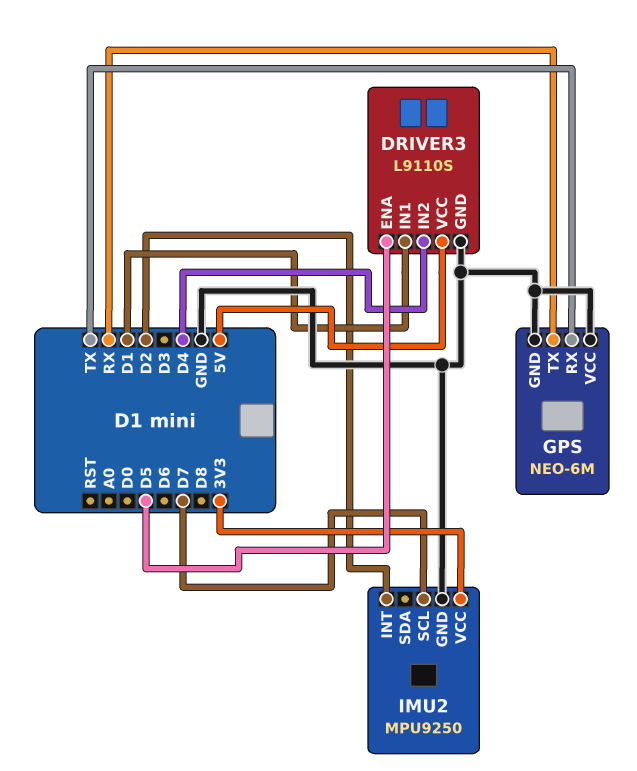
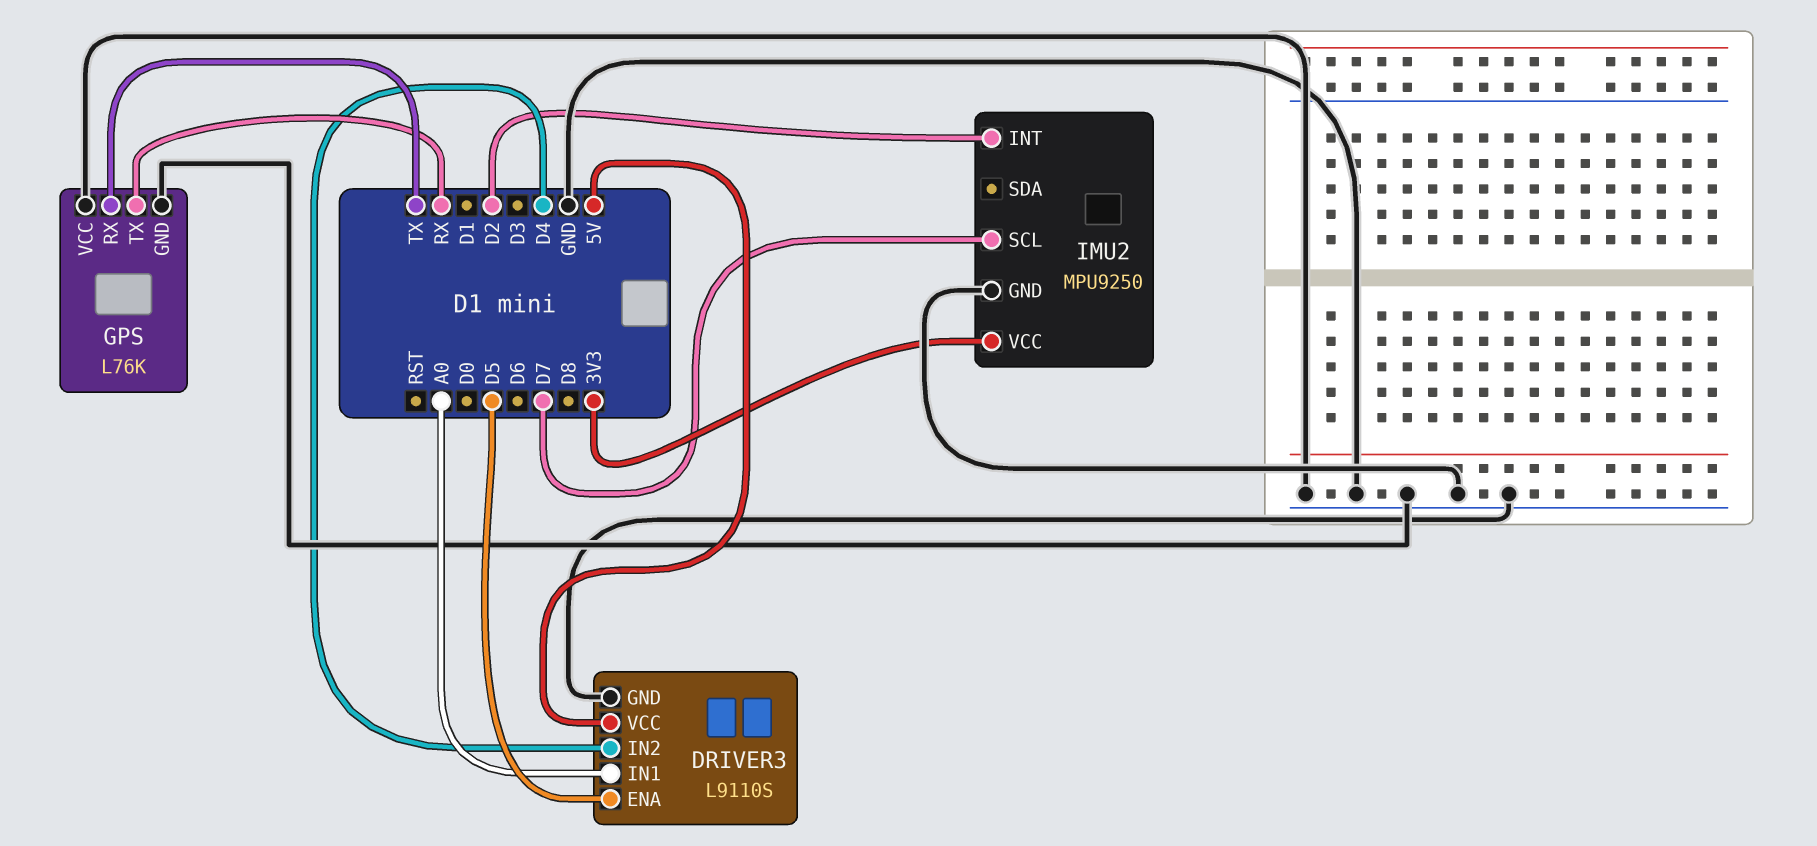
DRIVER3 pin IN1: D1 -> A0
GPS: NEO-6M -> L76K

